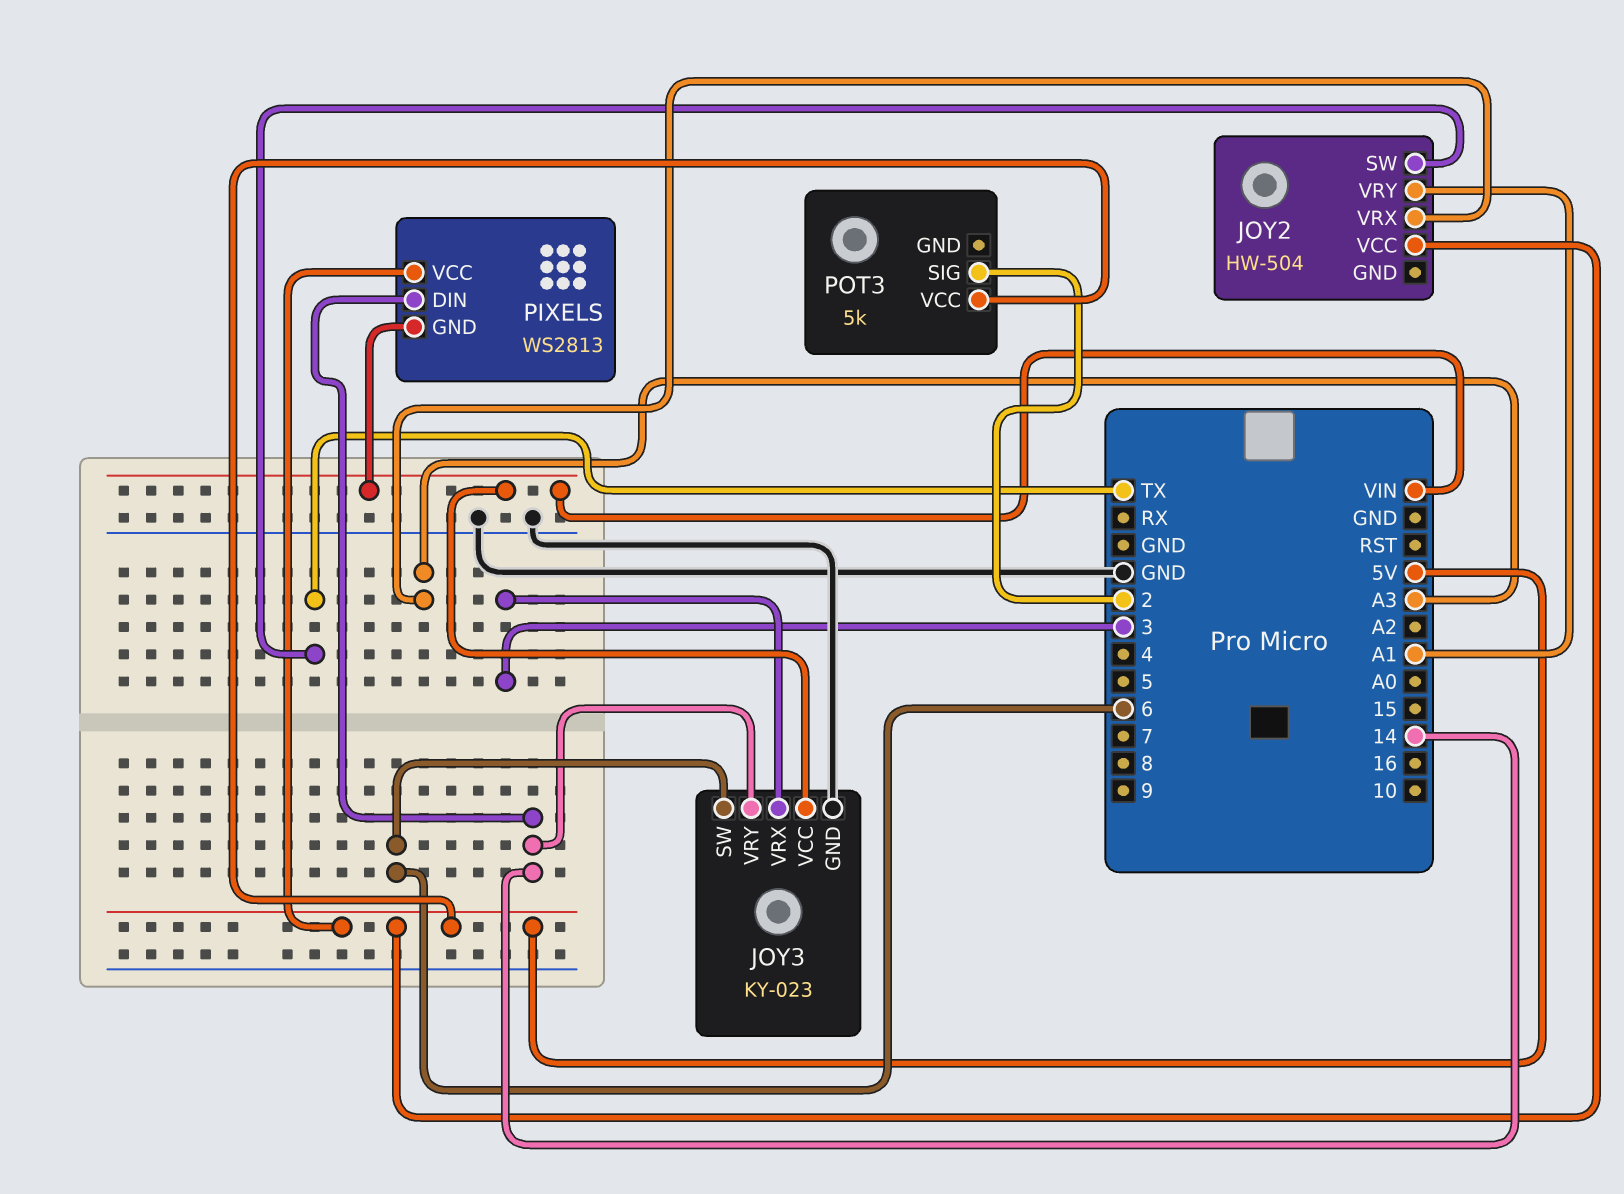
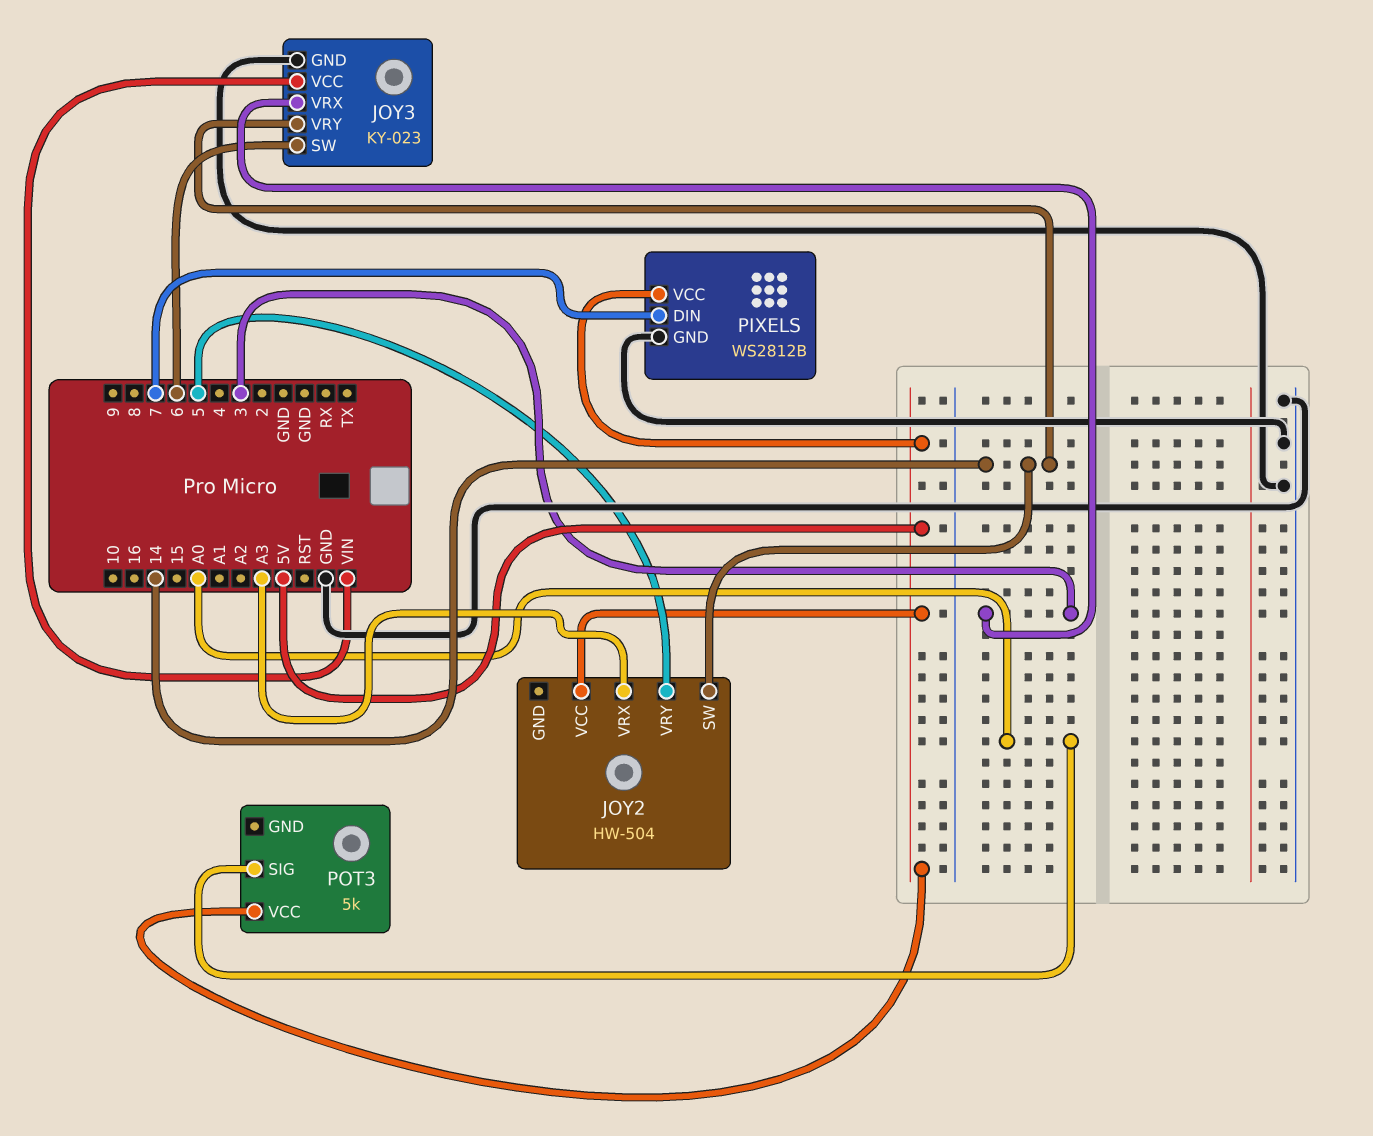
JOY2 pin SW: TX -> 14
JOY2 pin VRY: A1 -> 5
PIXELS: WS2813 -> WS2812B
PIXELS pin DIN: 14 -> 7
PIXELS pin GND: VIN -> GND
POT3 pin SIG: 2 -> A0

